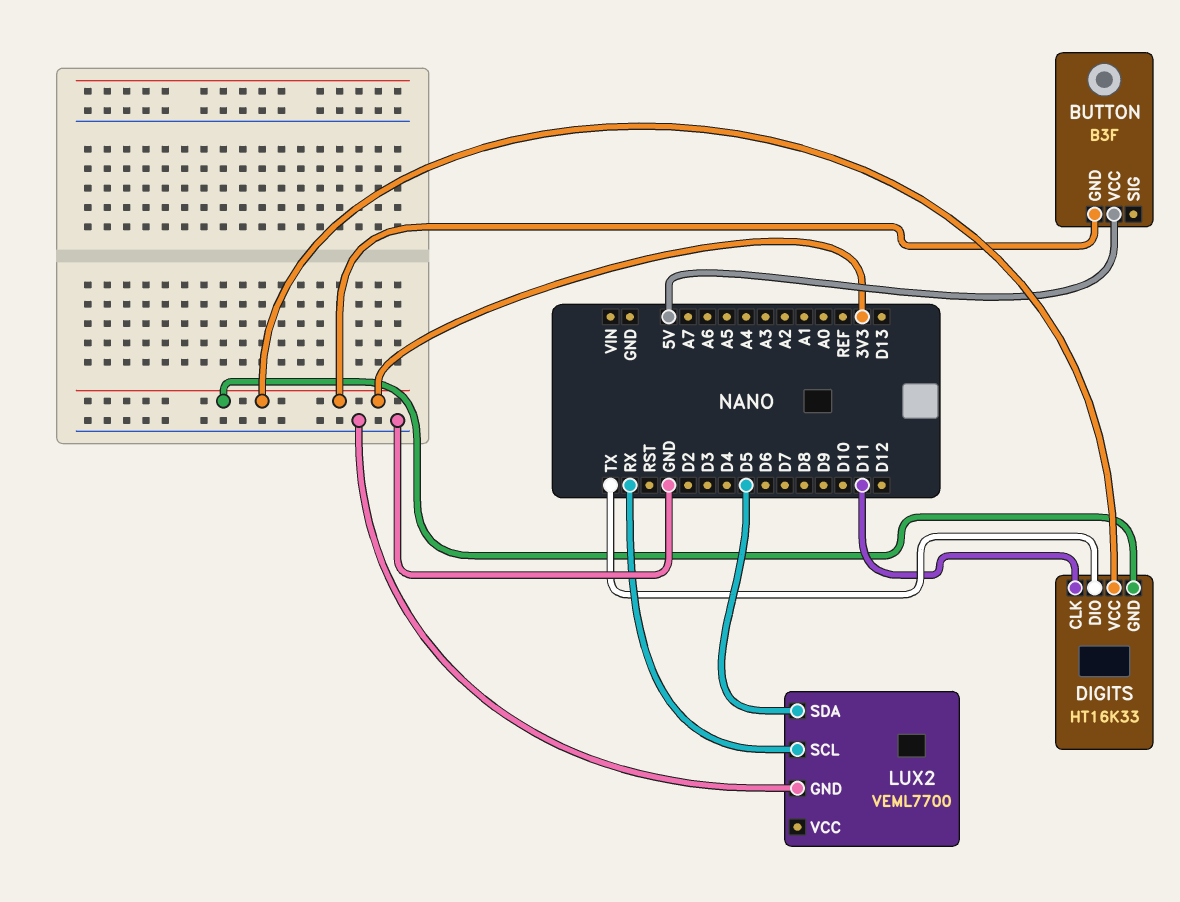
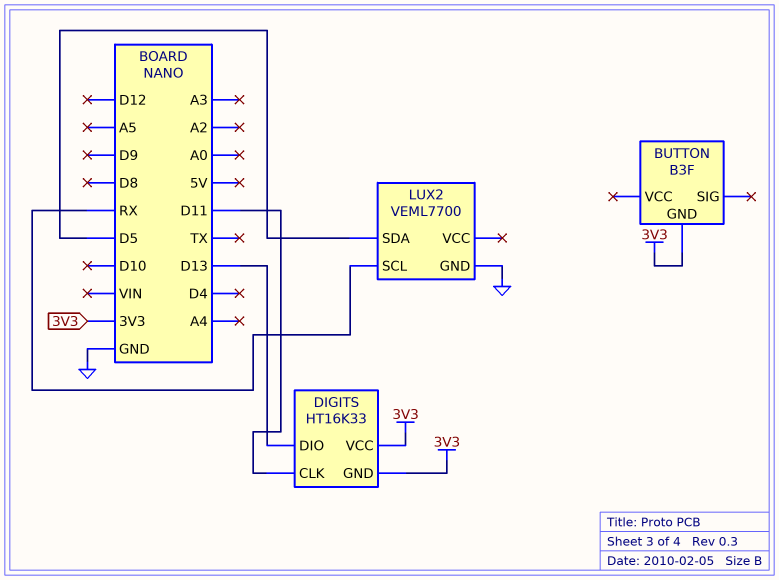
BUTTON pin VCC: 5V -> none
DIGITS pin DIO: TX -> D13

